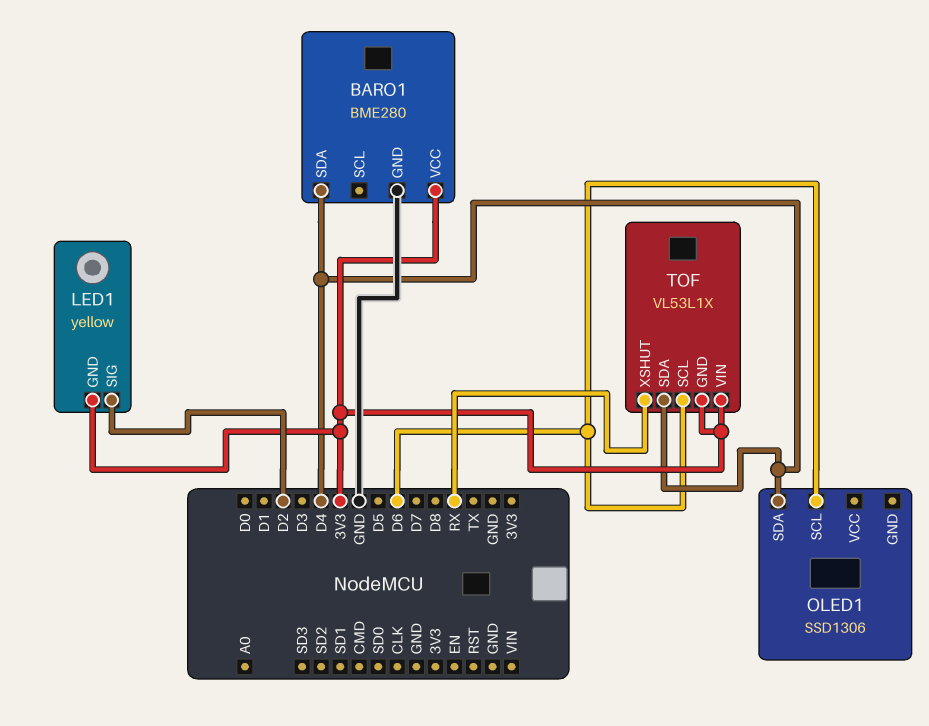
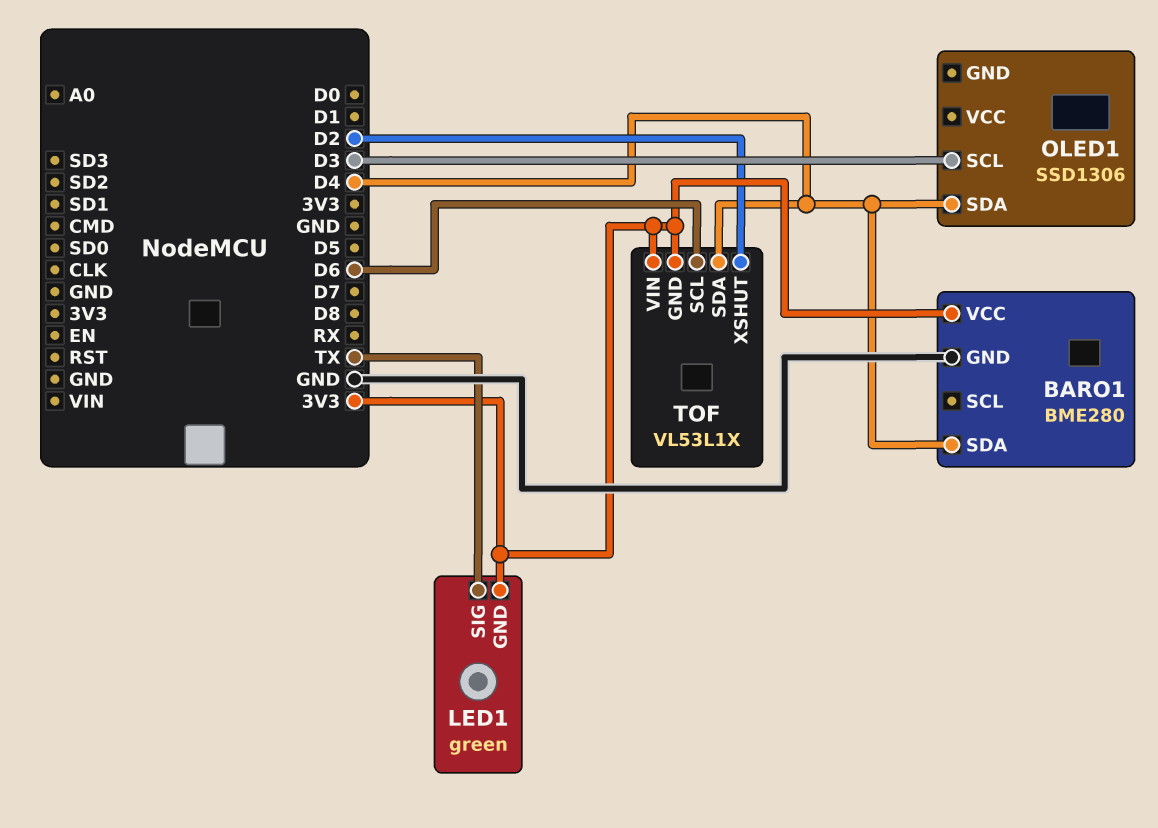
LED1: yellow -> green
LED1 pin SIG: D2 -> TX
OLED1 pin SCL: D6 -> D3
TOF pin XSHUT: RX -> D2

